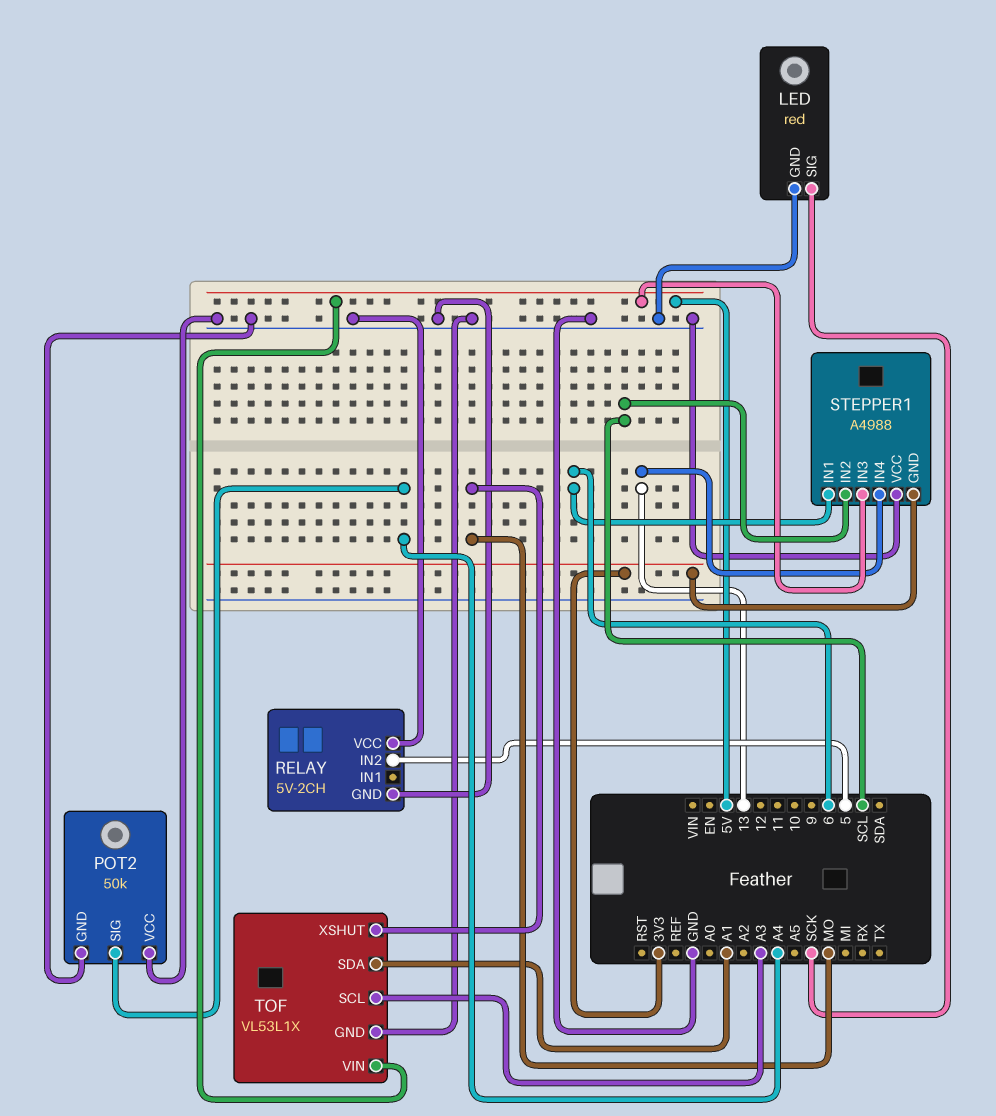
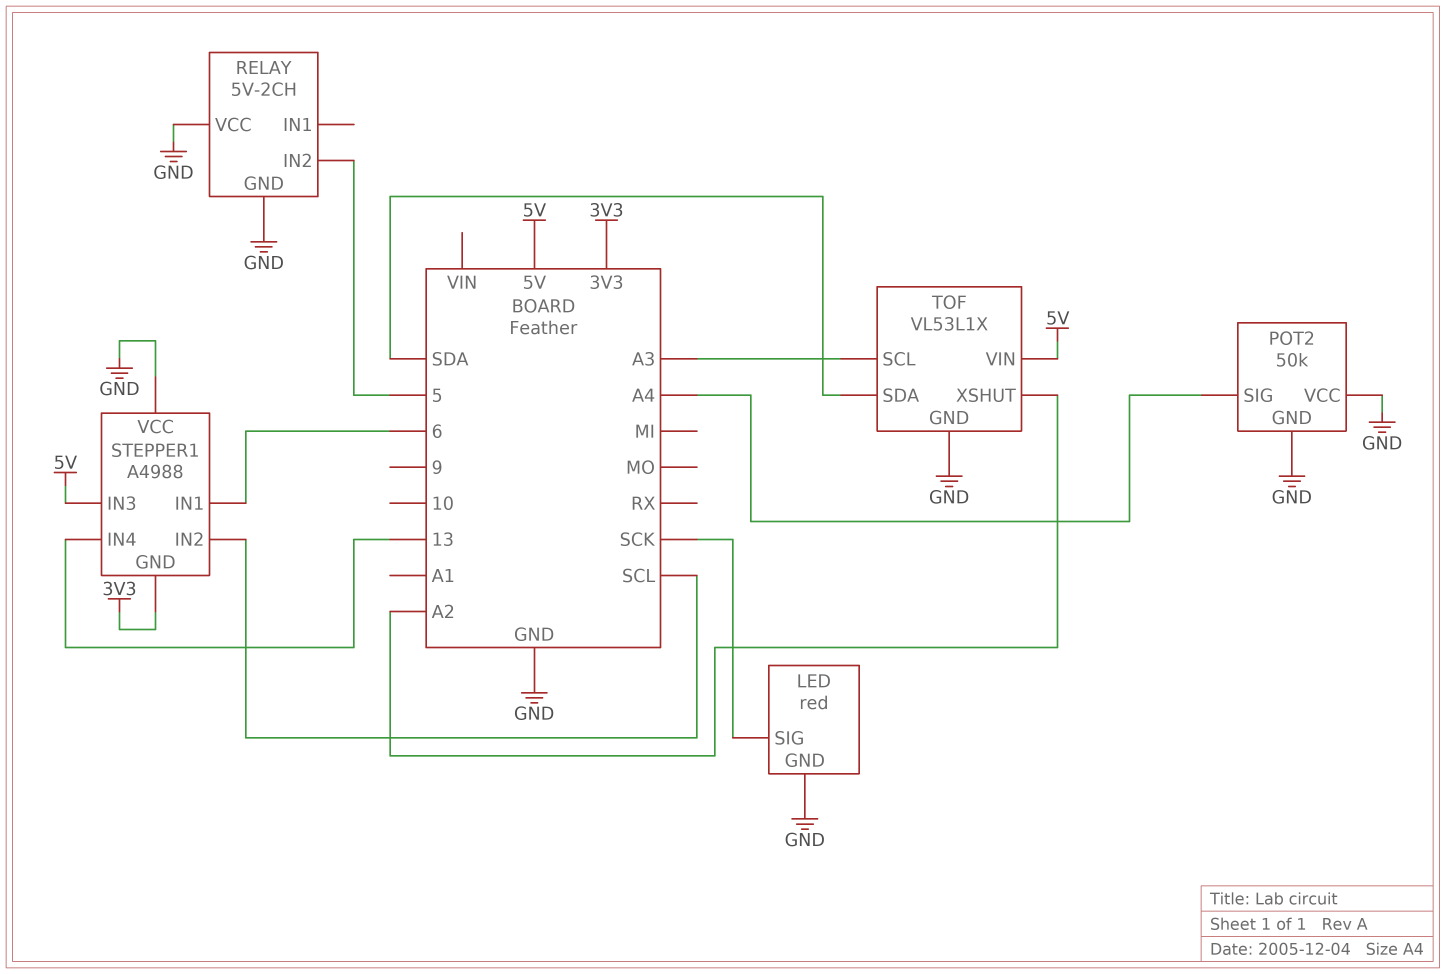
TOF pin SDA: A1 -> SDA
TOF pin XSHUT: MO -> A2

